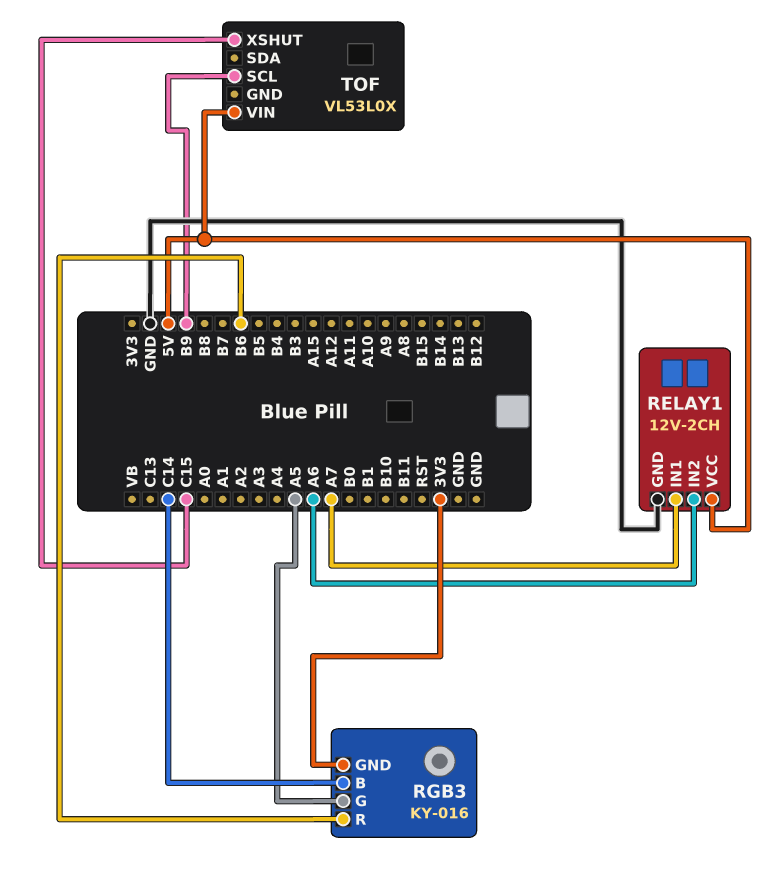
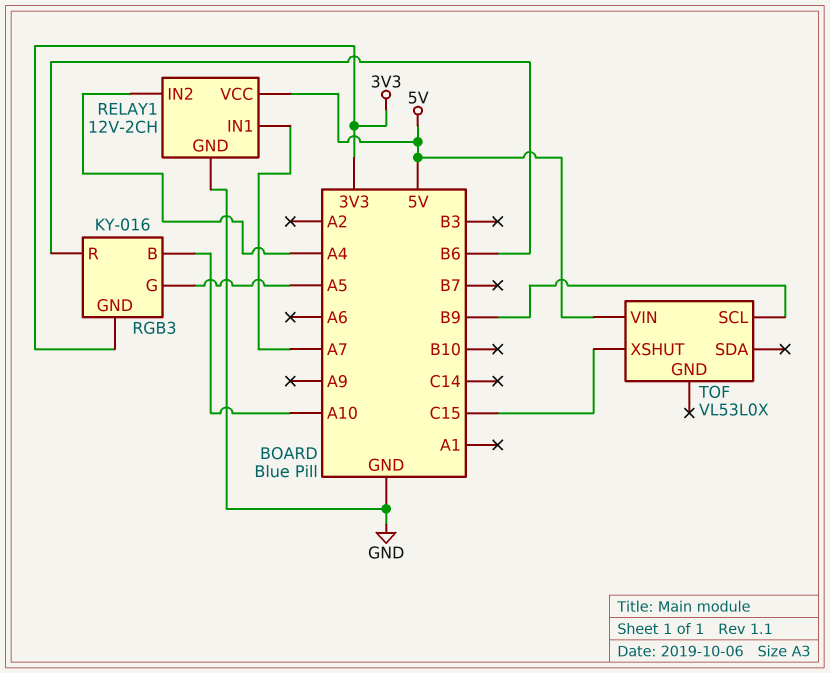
RELAY1 pin IN2: A6 -> A4
RGB3 pin B: C14 -> A10

